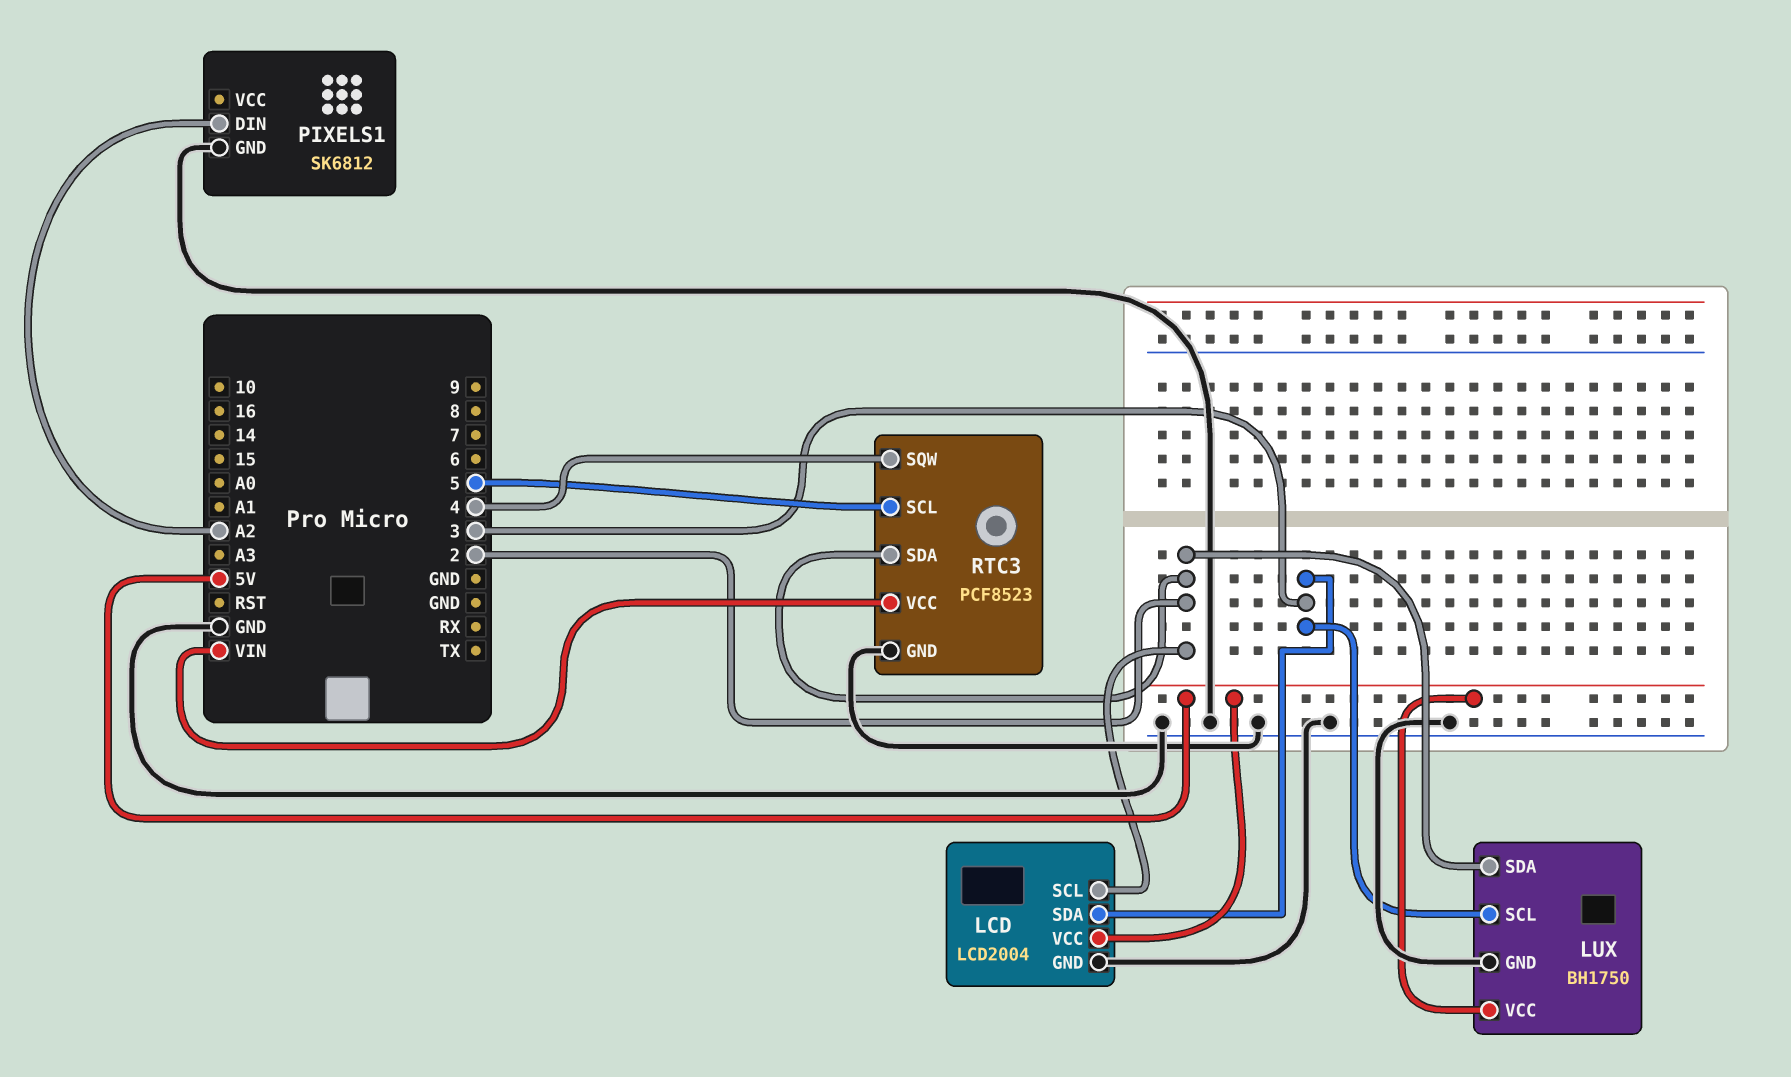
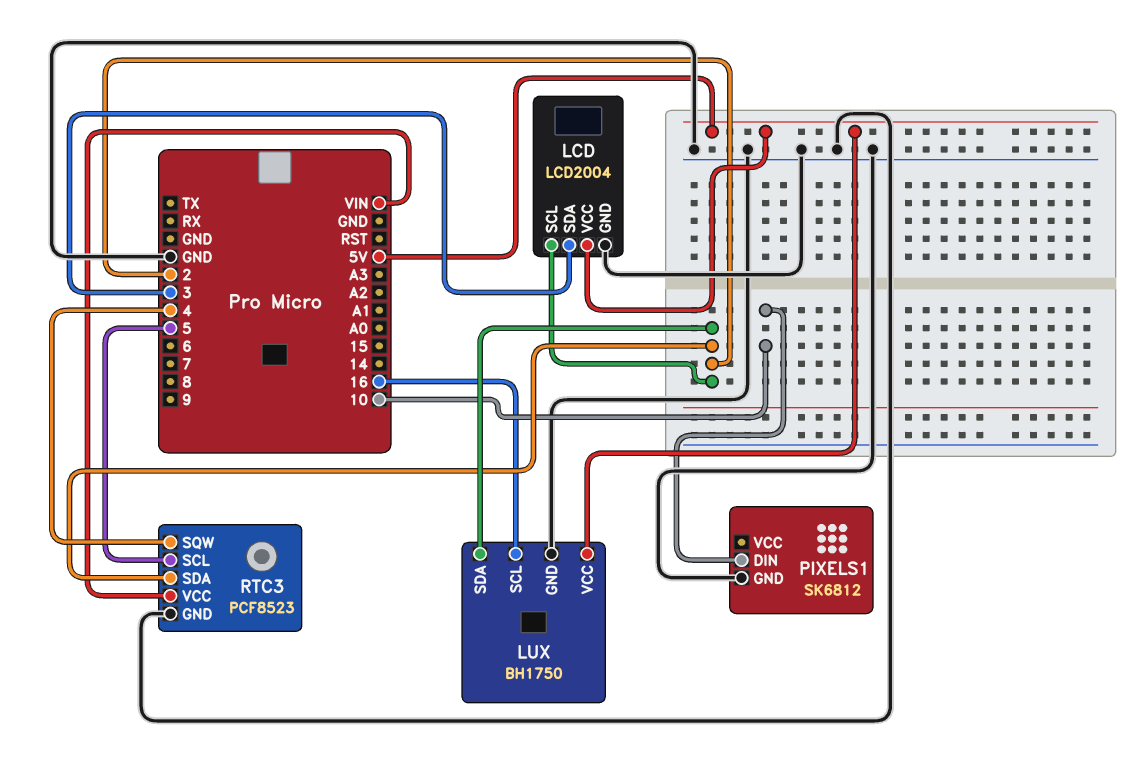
LUX pin SCL: 3 -> 16
PIXELS1 pin DIN: A2 -> 10

